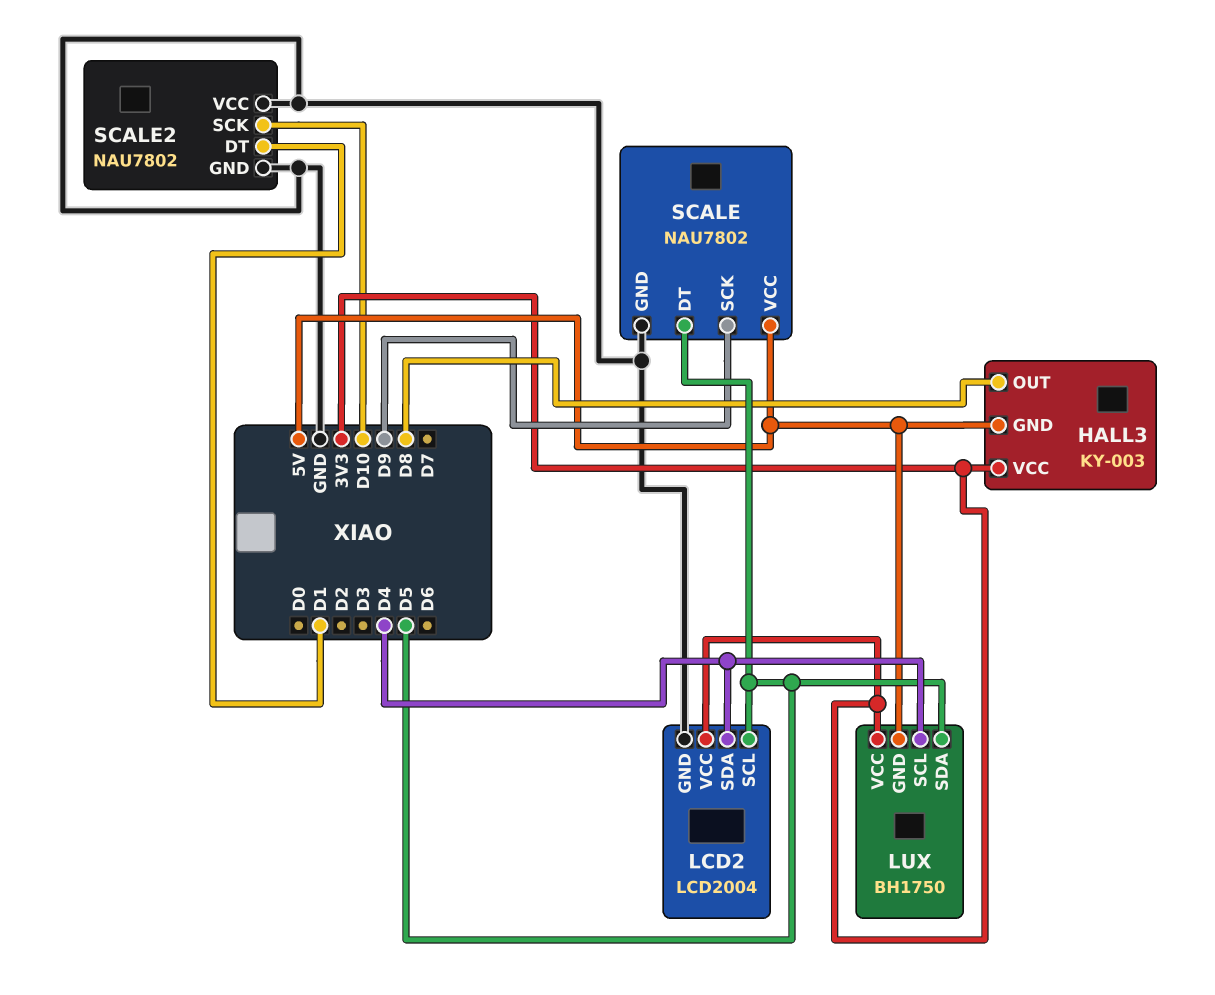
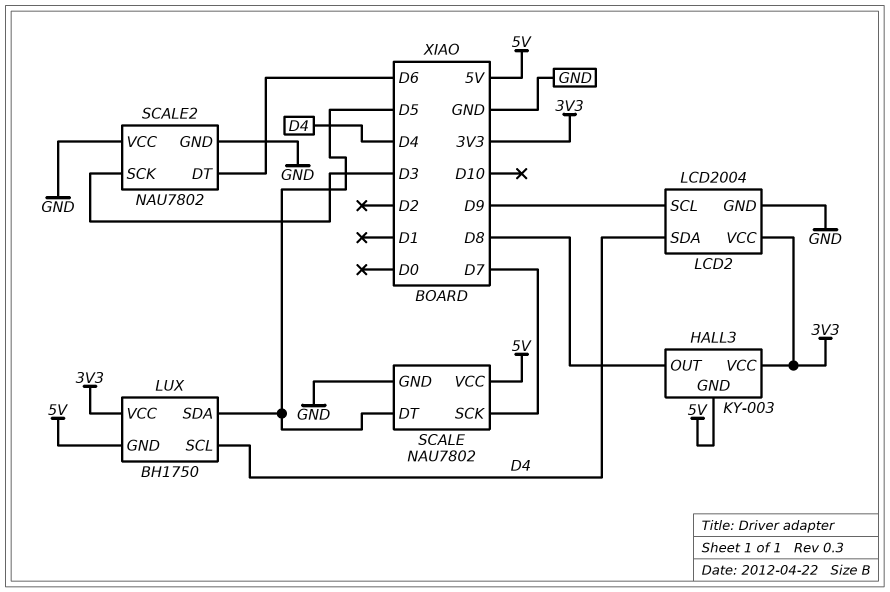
LCD2 pin SCL: D5 -> D9
SCALE pin SCK: D9 -> D7
SCALE2 pin DT: D1 -> D6
SCALE2 pin SCK: D10 -> D3

